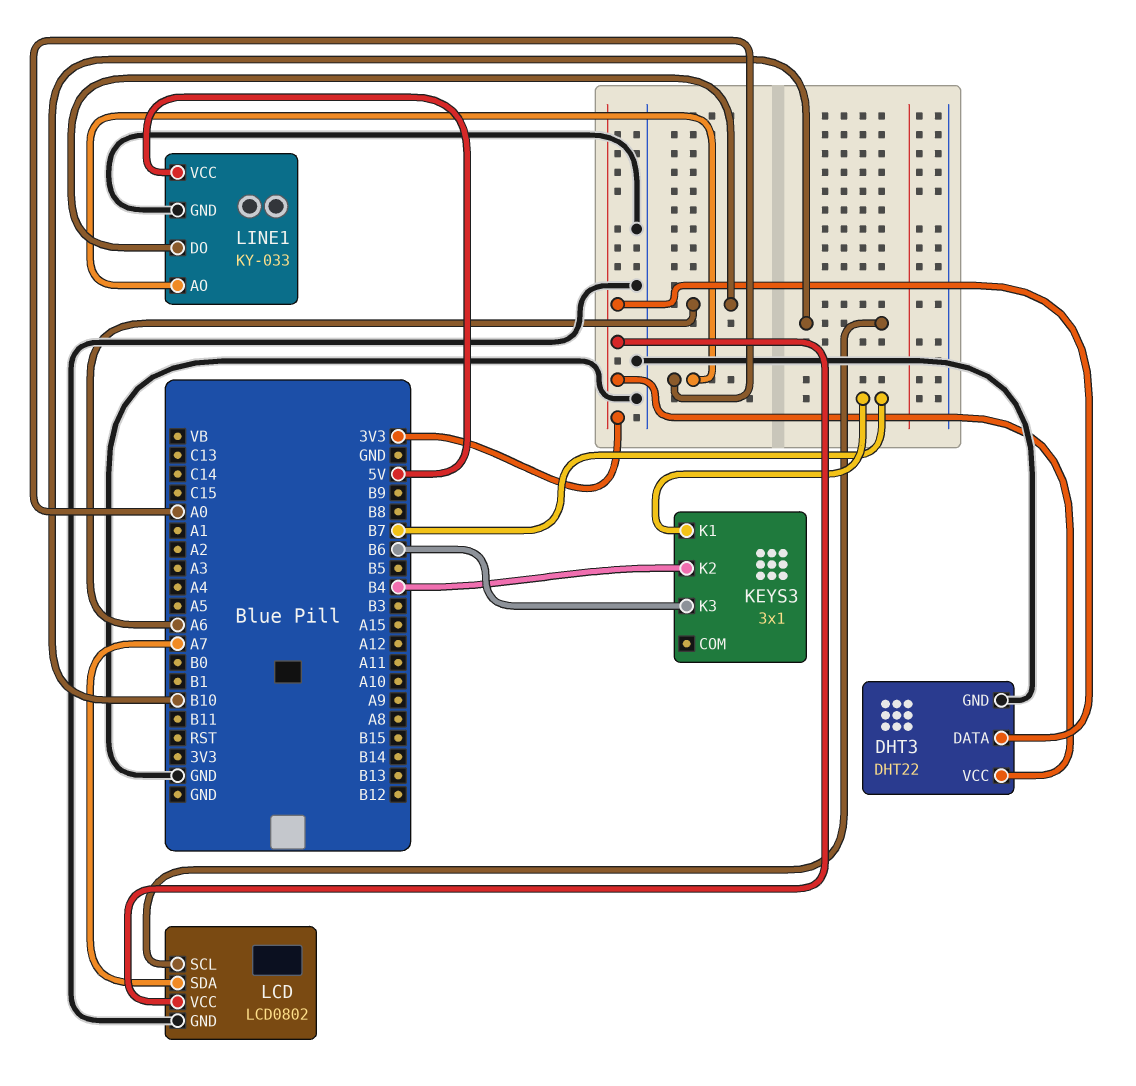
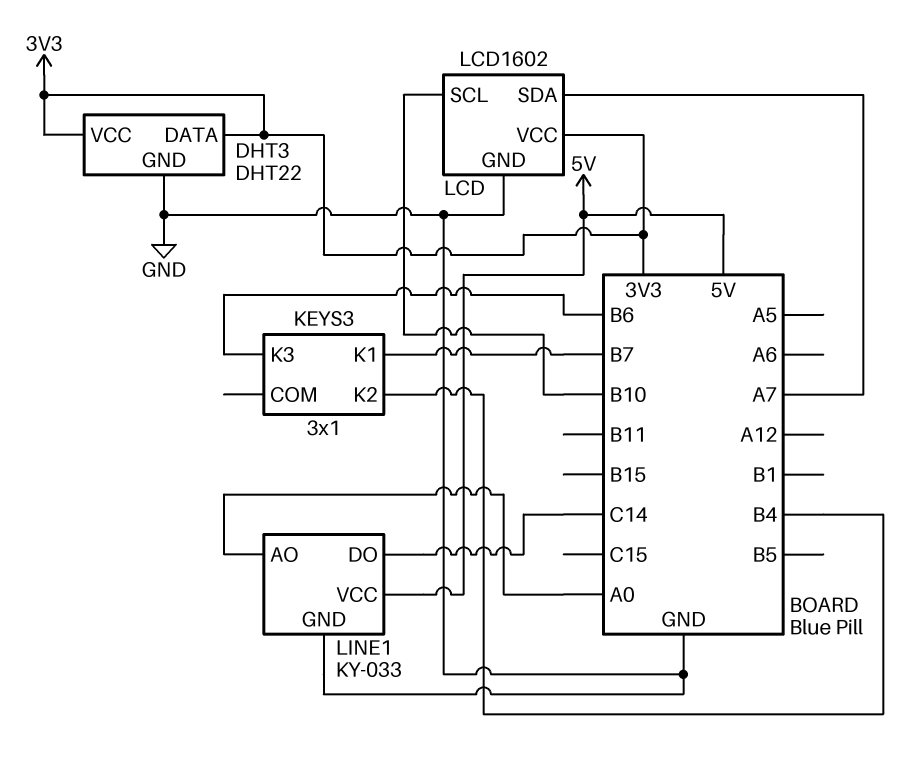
LCD: LCD0802 -> LCD1602
LINE1 pin DO: A6 -> C14

